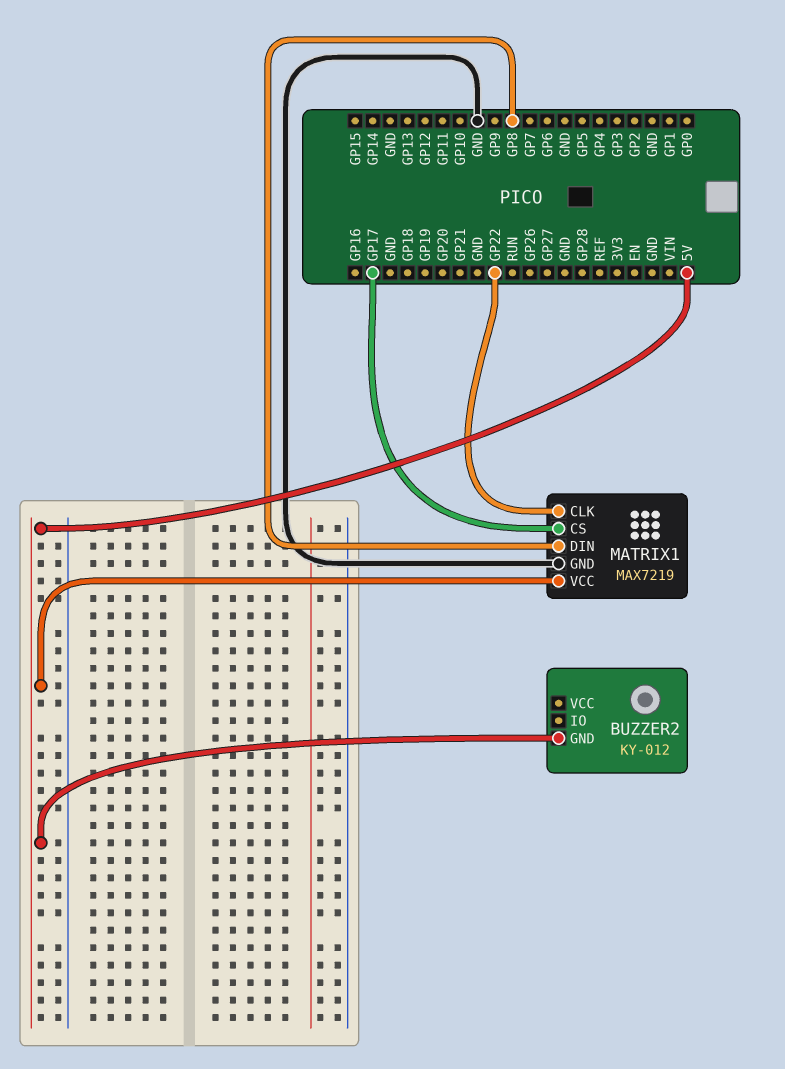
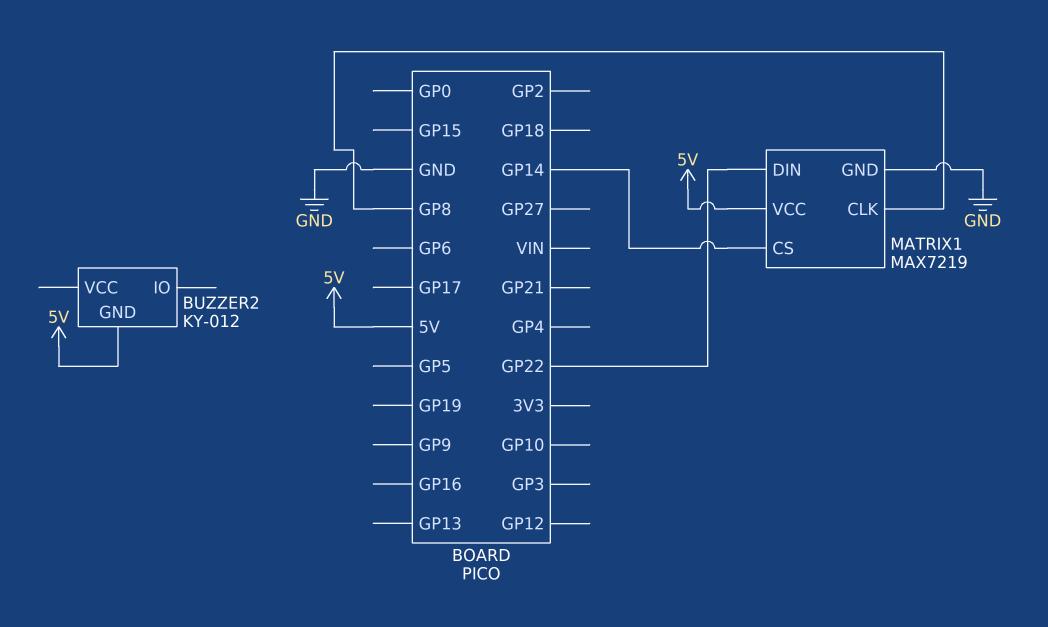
MATRIX1 pin CLK: GP22 -> GP8
MATRIX1 pin CS: GP17 -> GP14
MATRIX1 pin DIN: GP8 -> GP22

